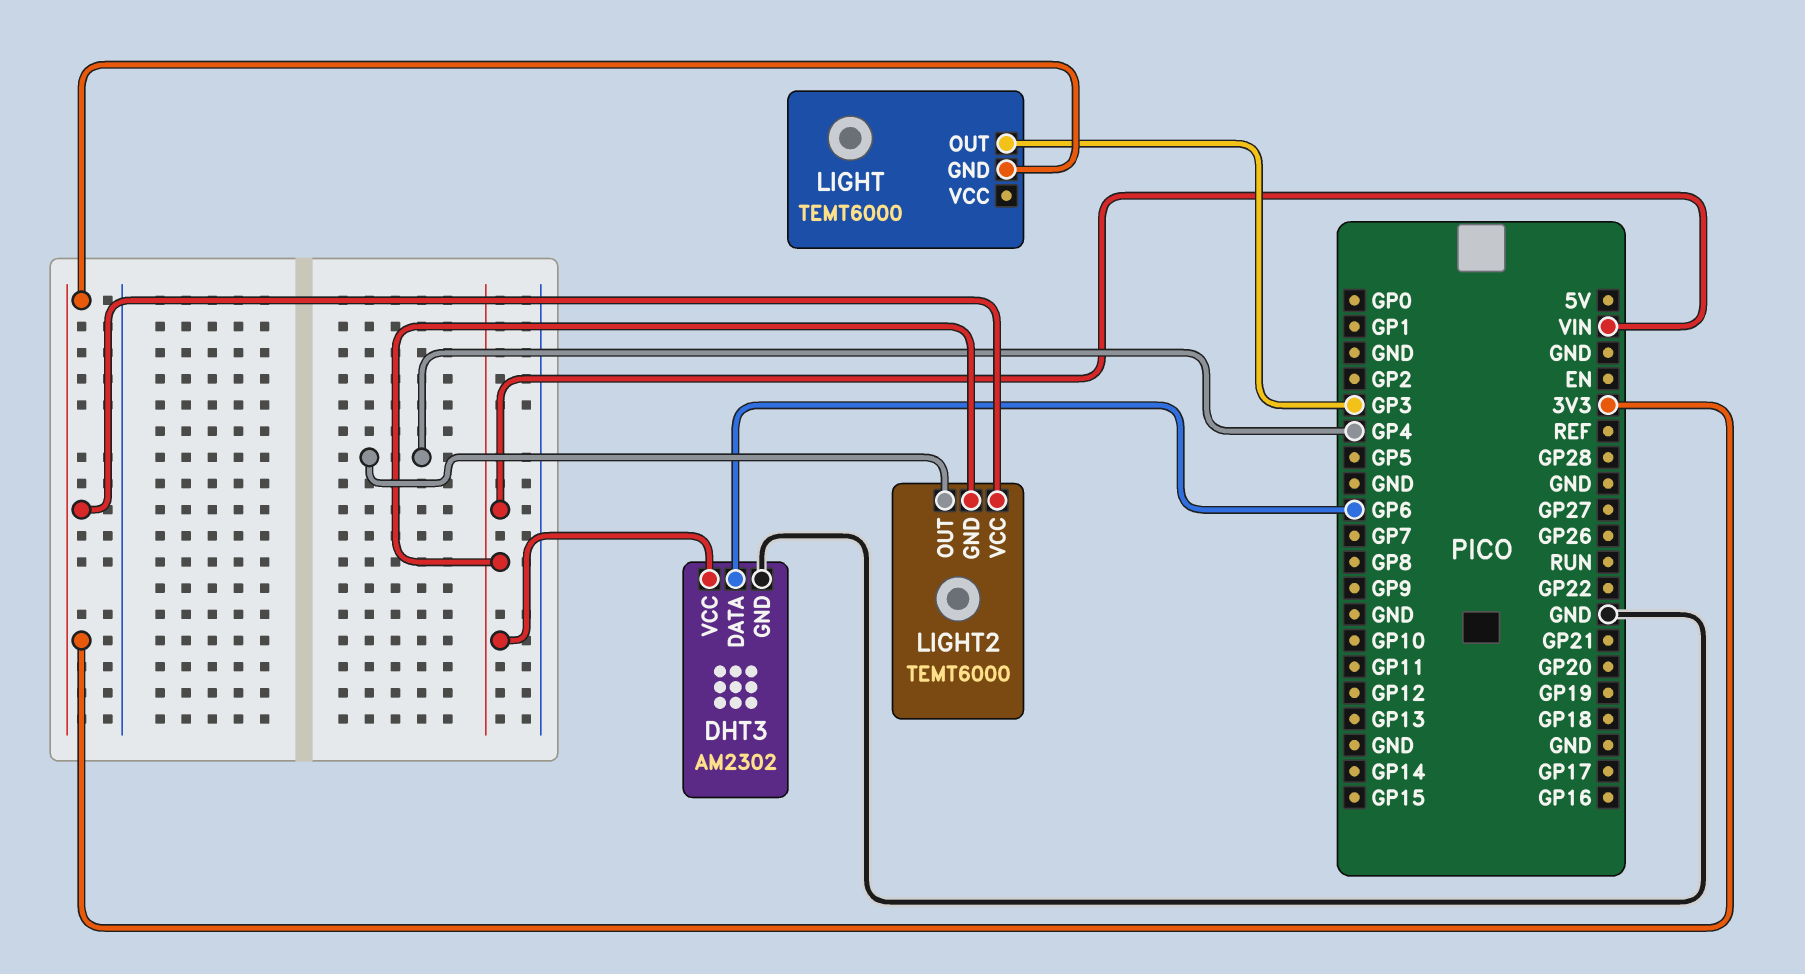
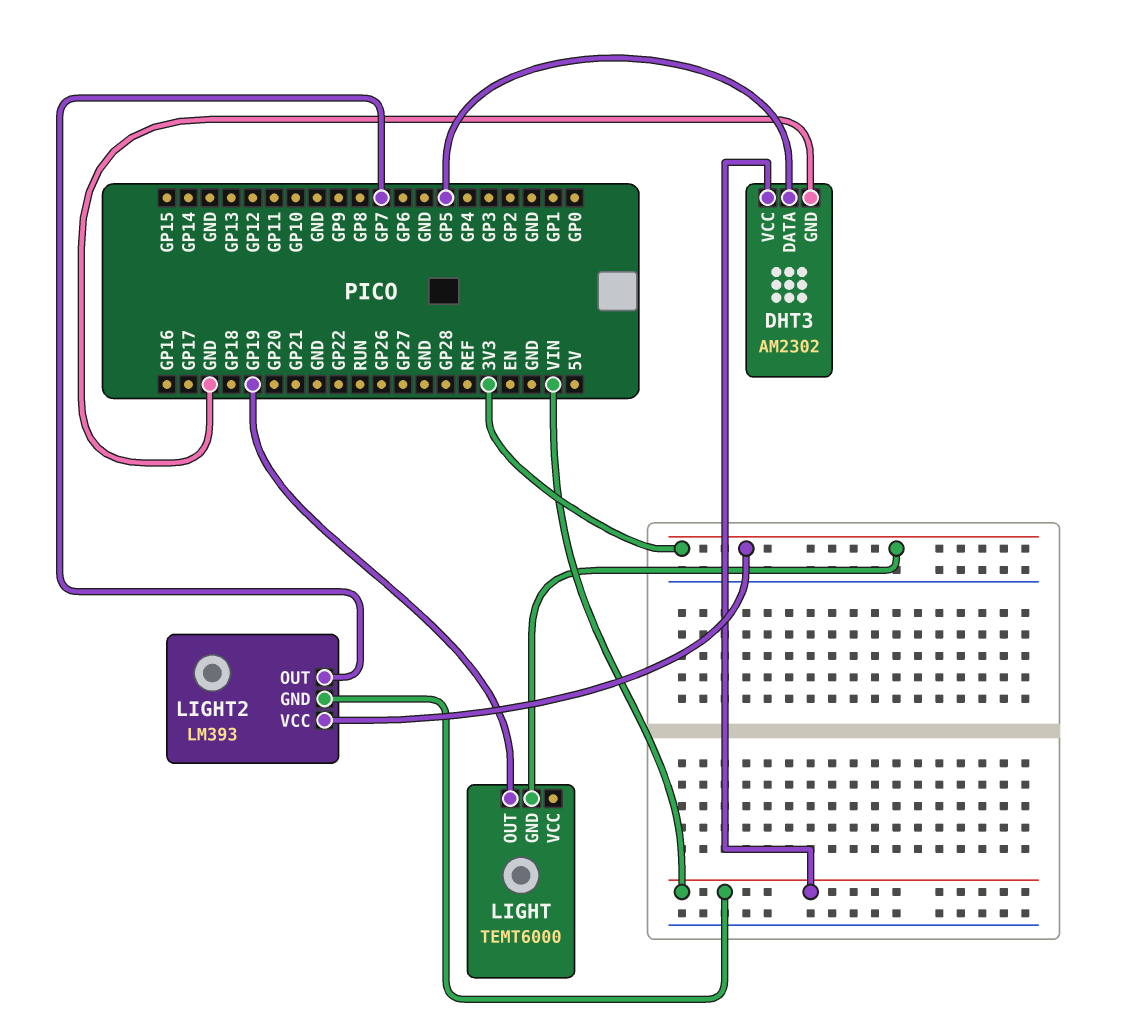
DHT3 pin DATA: GP6 -> GP5
LIGHT pin OUT: GP3 -> GP19
LIGHT2: TEMT6000 -> LM393
LIGHT2 pin OUT: GP4 -> GP7

